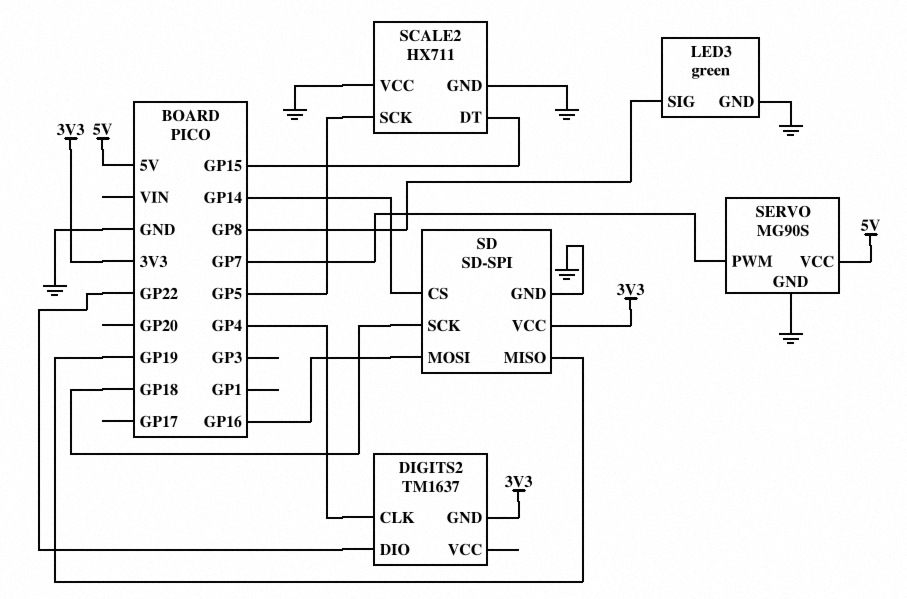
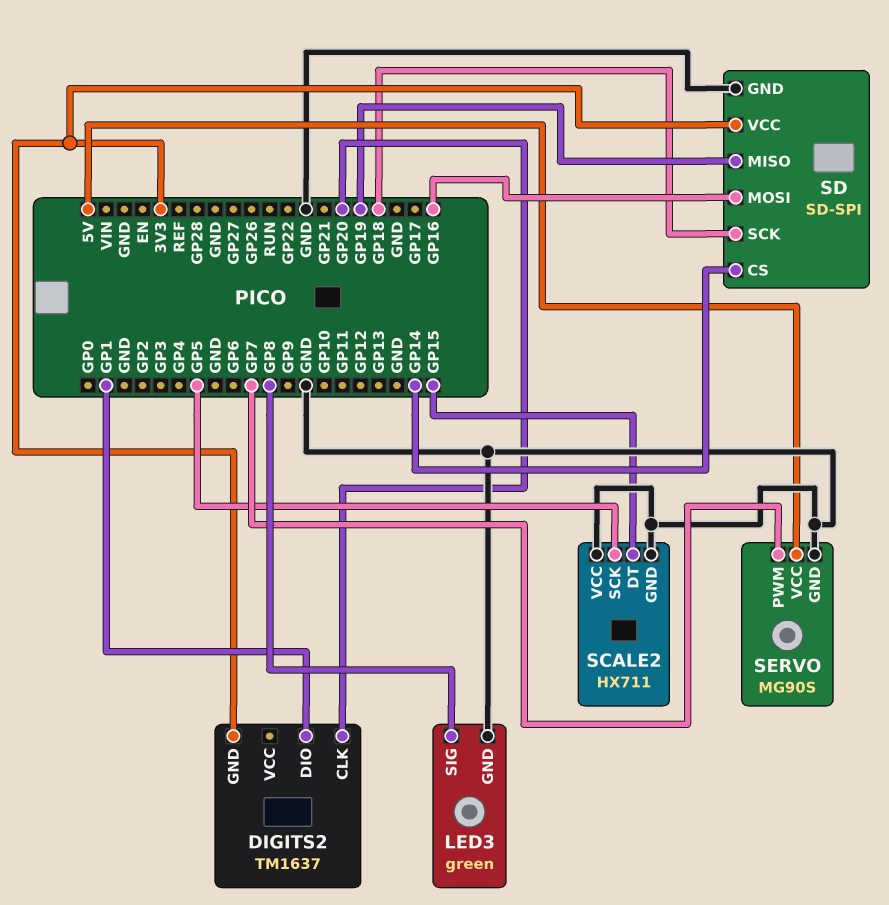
DIGITS2 pin CLK: GP4 -> GP20
DIGITS2 pin DIO: GP22 -> GP1

